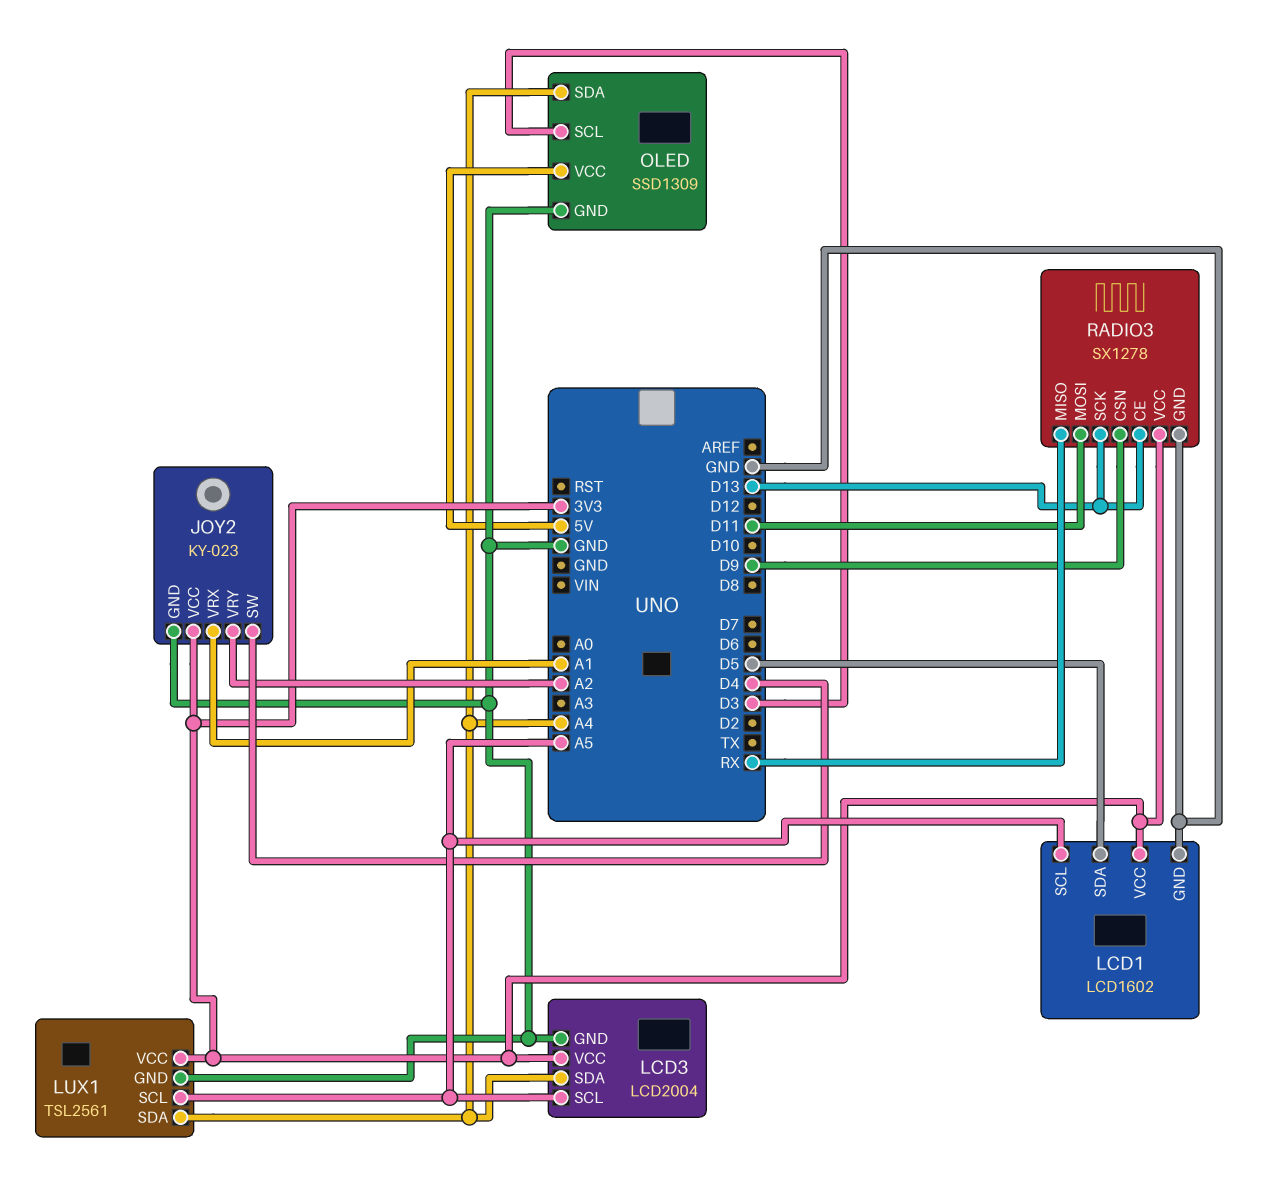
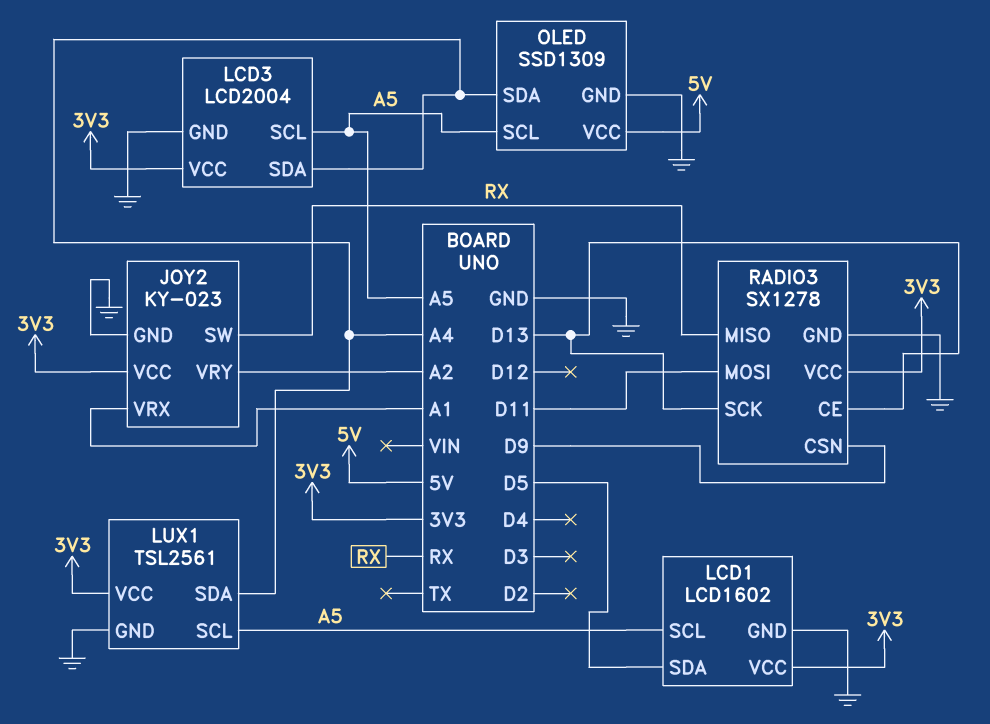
JOY2 pin SW: D4 -> RX
OLED pin SCL: D3 -> A5

